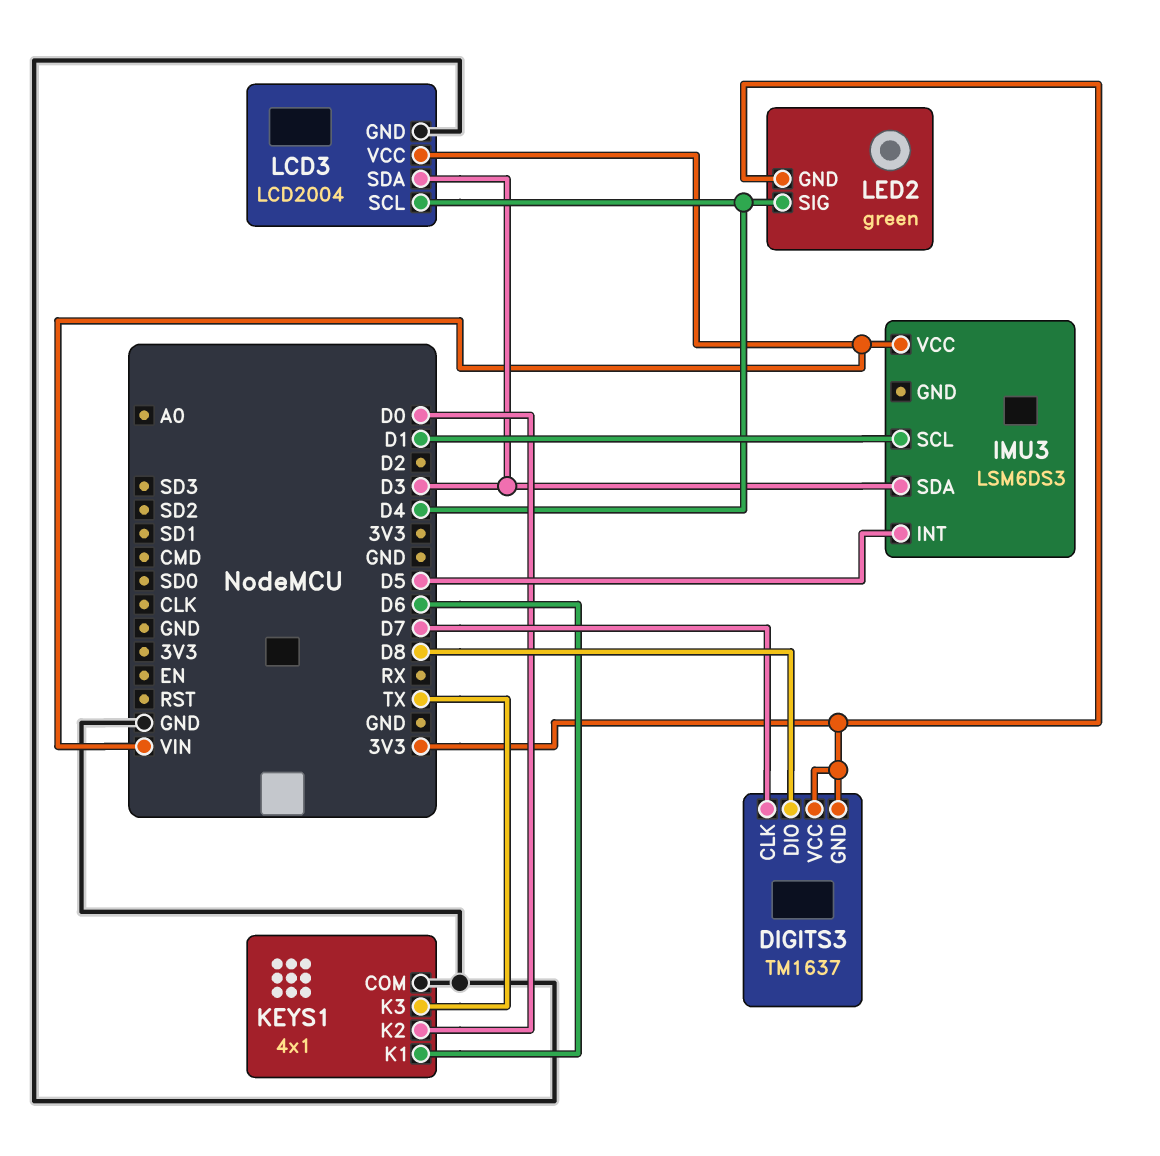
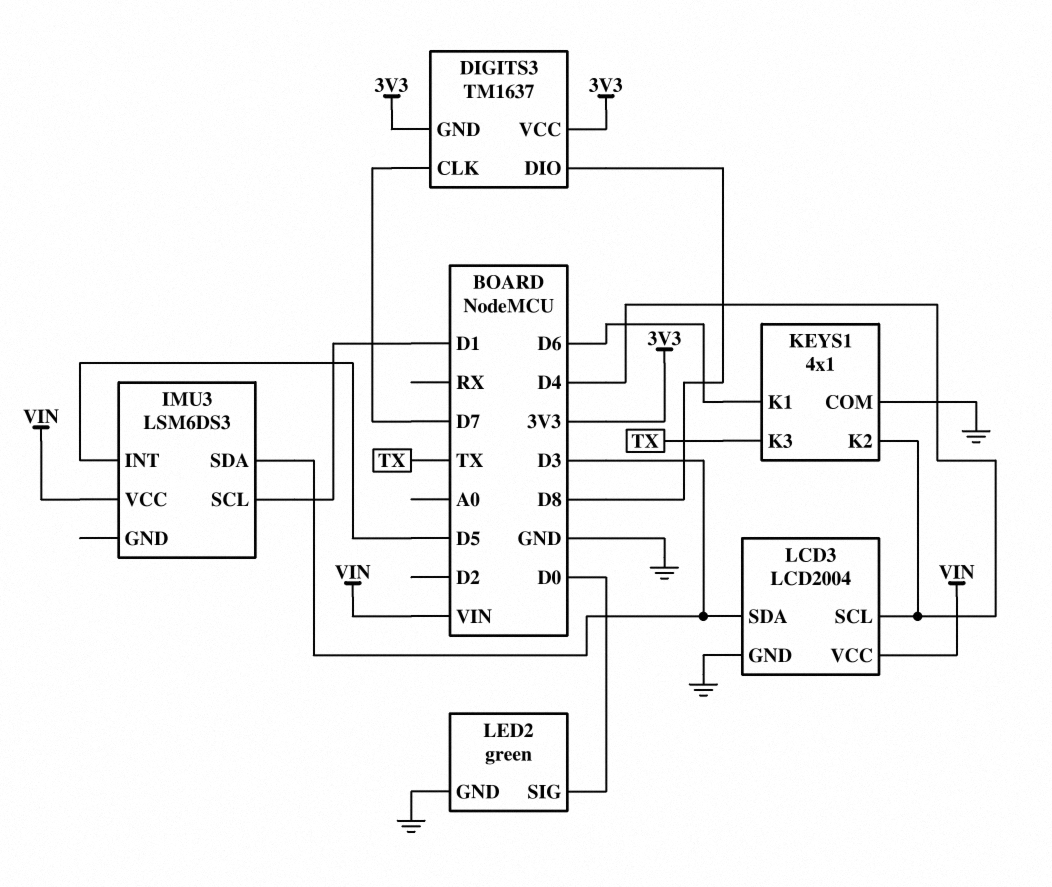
KEYS1 pin K2: D0 -> D4
LED2 pin GND: 3V3 -> GND
LED2 pin SIG: D4 -> D0

